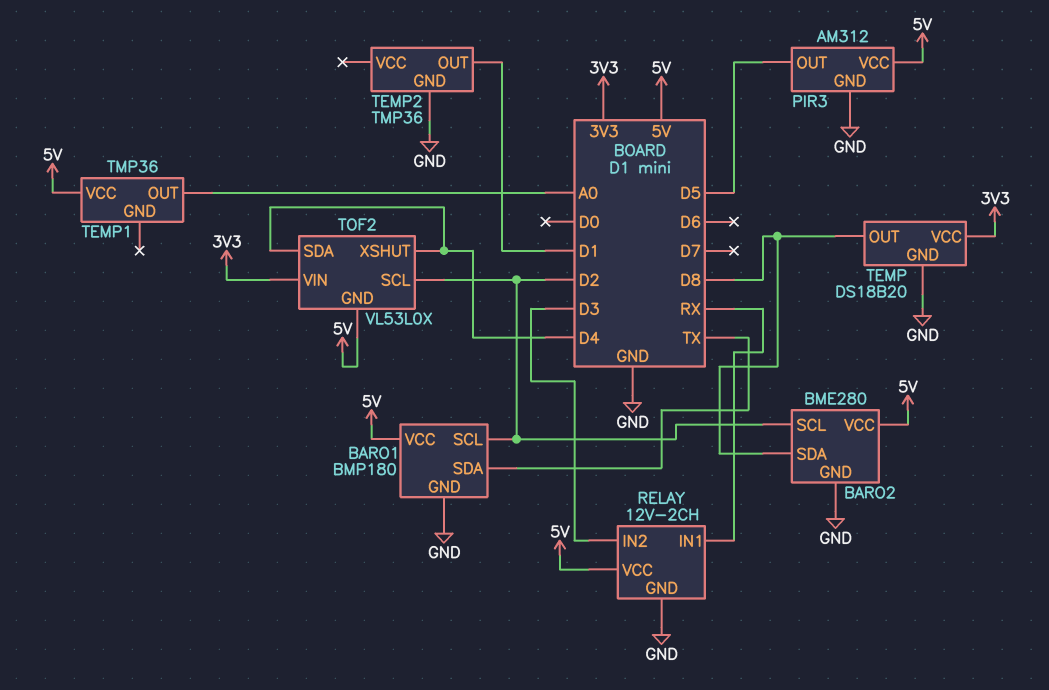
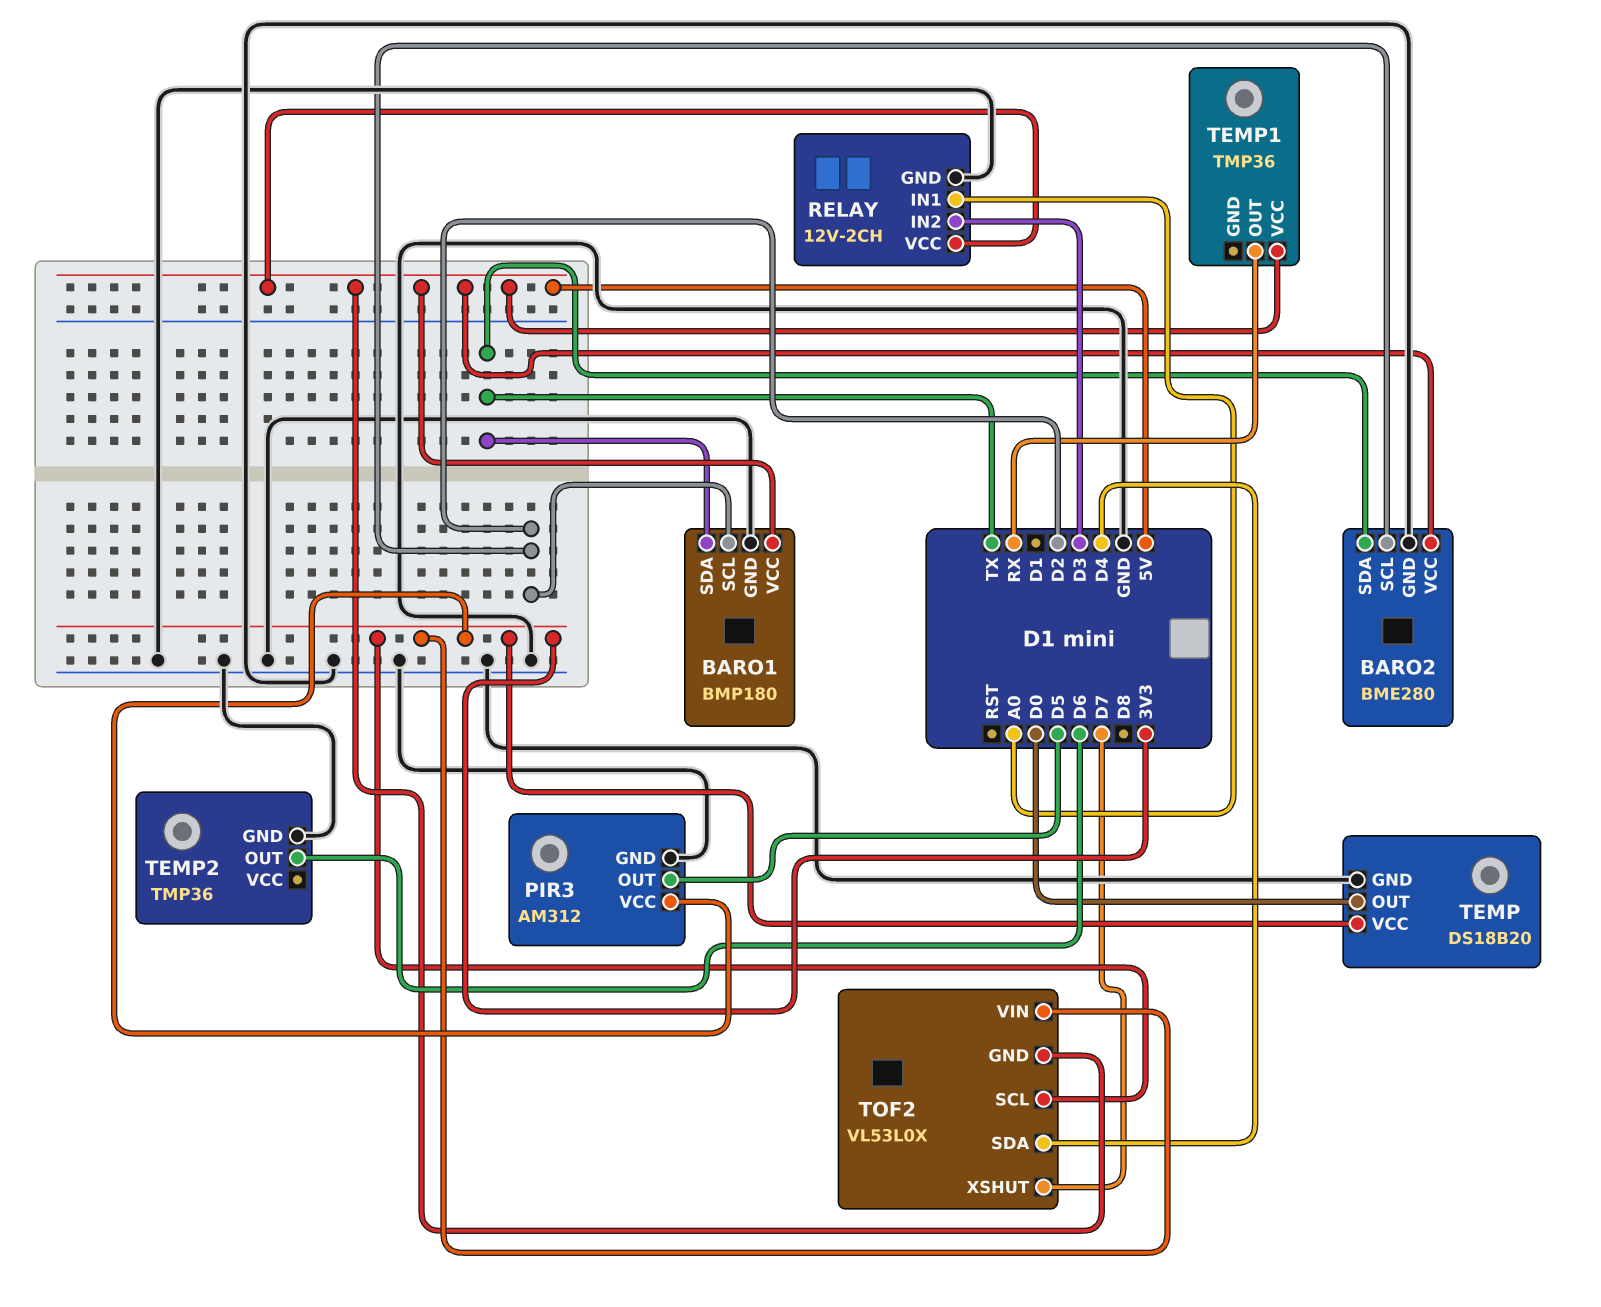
BARO2 pin SDA: D8 -> TX
PIR3 pin VCC: 5V -> 3V3
RELAY pin IN1: RX -> A0
TEMP pin OUT: D8 -> D0
TEMP1 pin OUT: A0 -> RX
TEMP2 pin OUT: D1 -> D6
TOF2 pin SCL: D2 -> 3V3
TOF2 pin XSHUT: D4 -> D7

